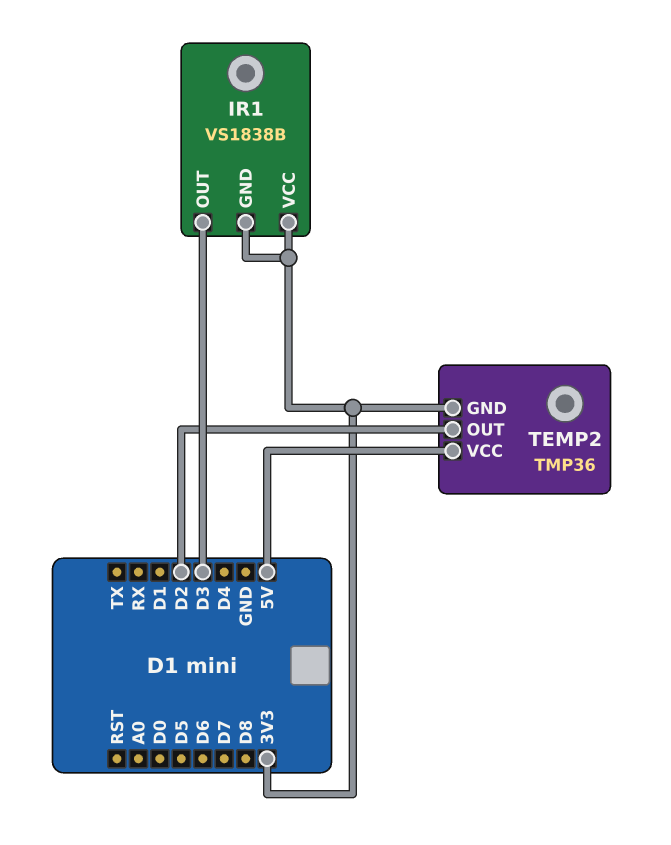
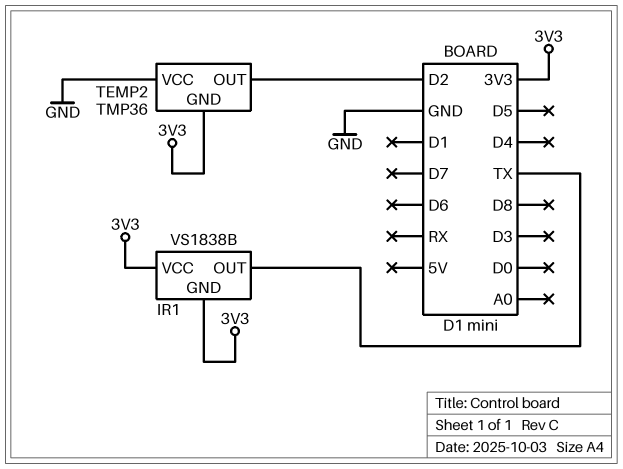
IR1 pin OUT: D3 -> TX
TEMP2 pin VCC: 5V -> GND

